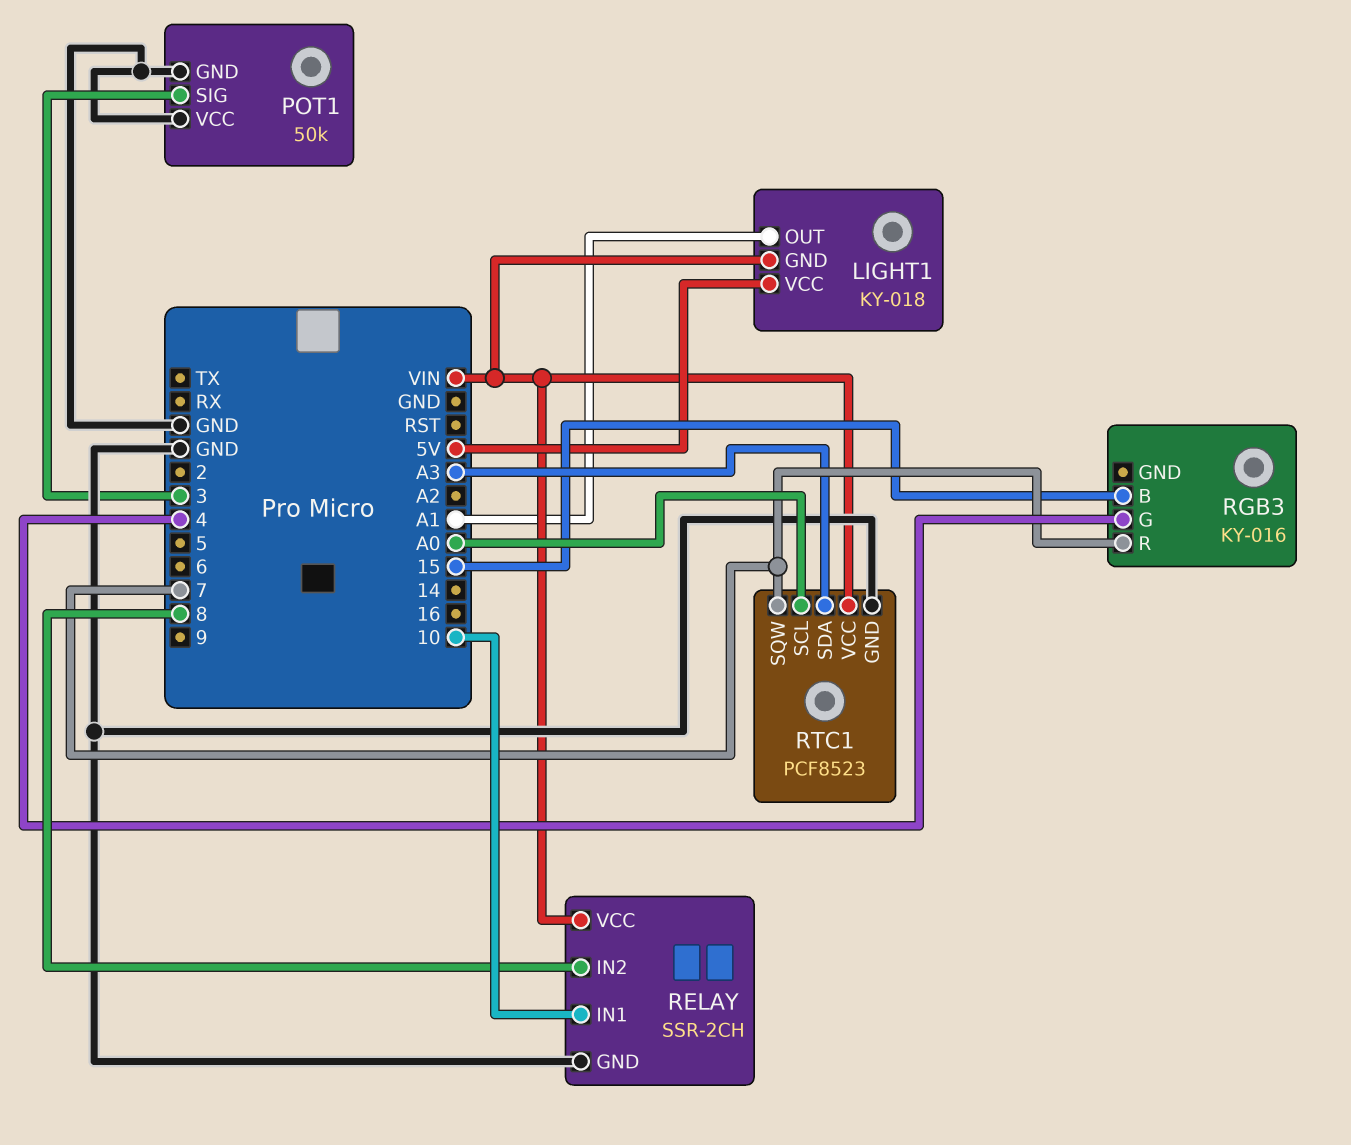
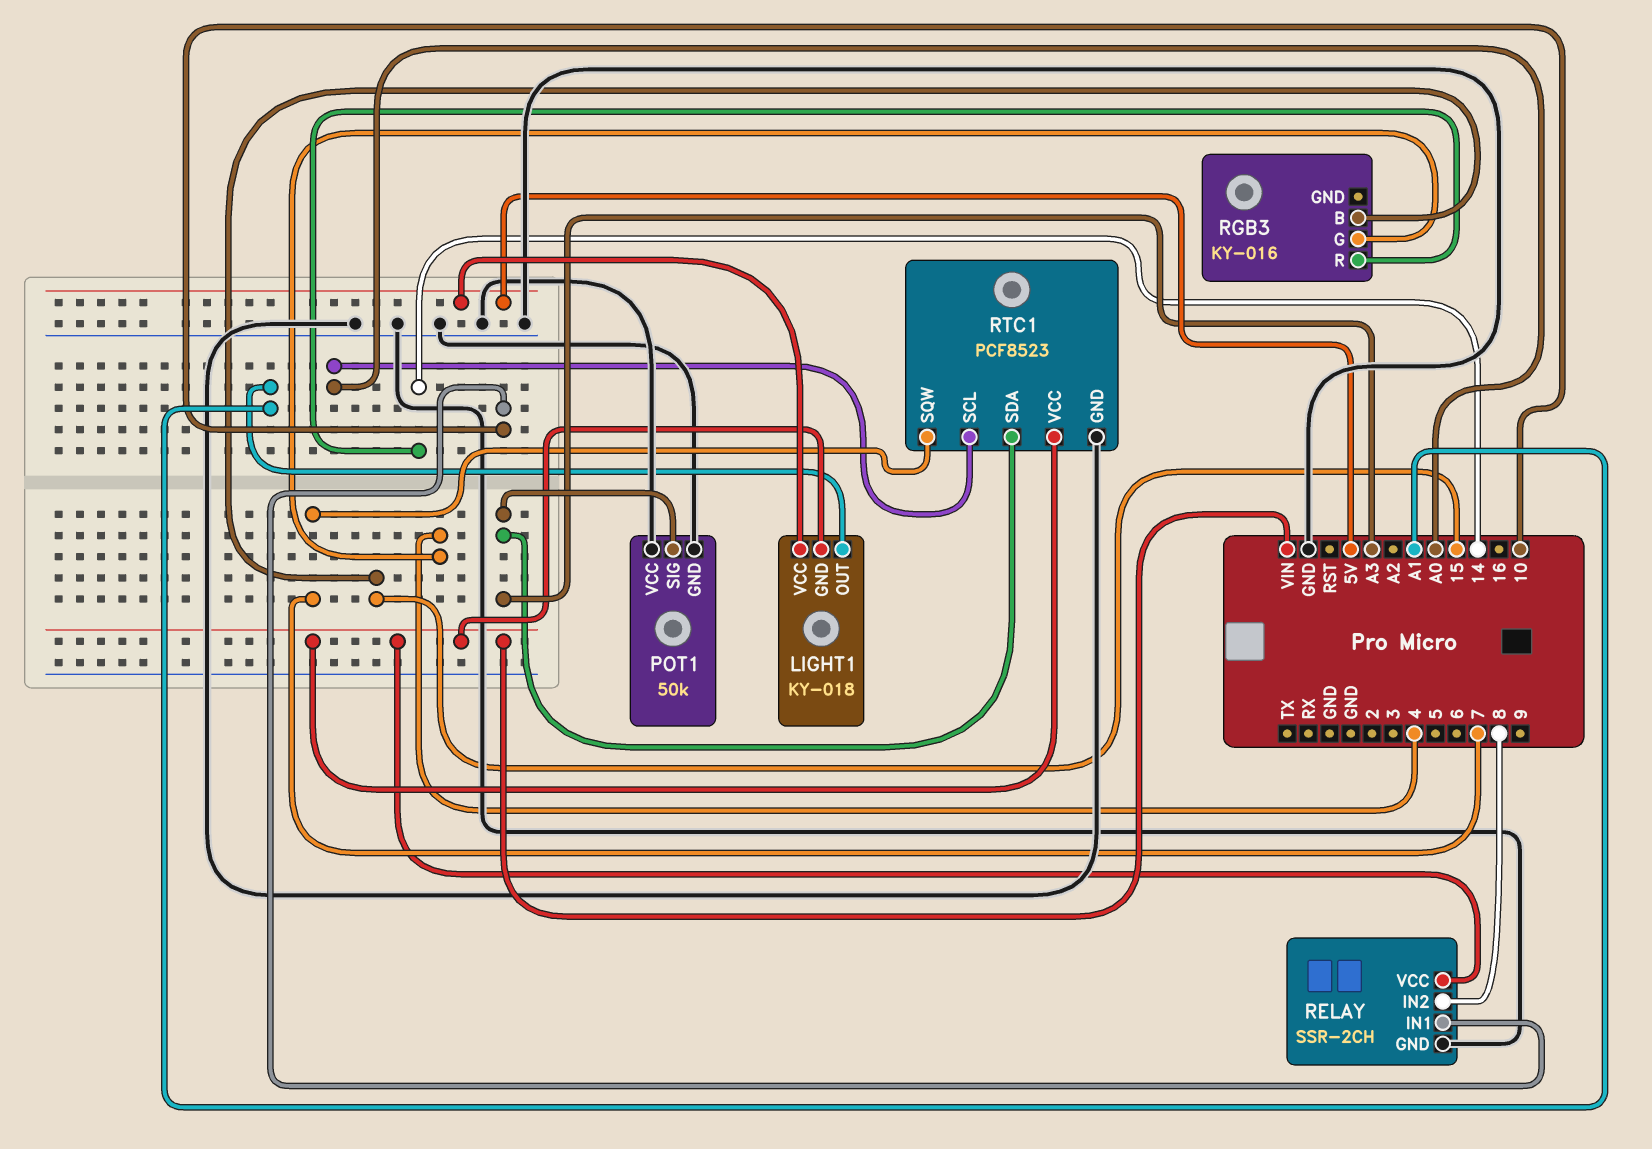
POT1 pin SIG: 3 -> A3
RGB3 pin R: 7 -> 14

